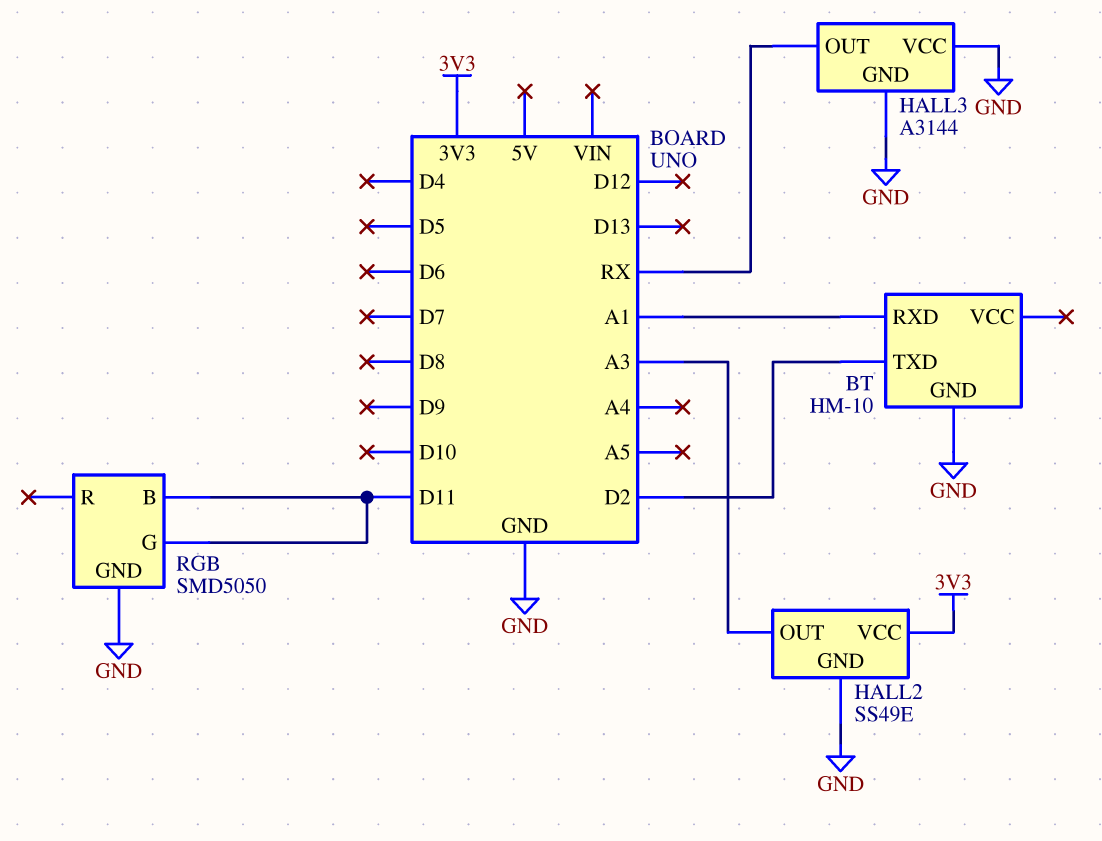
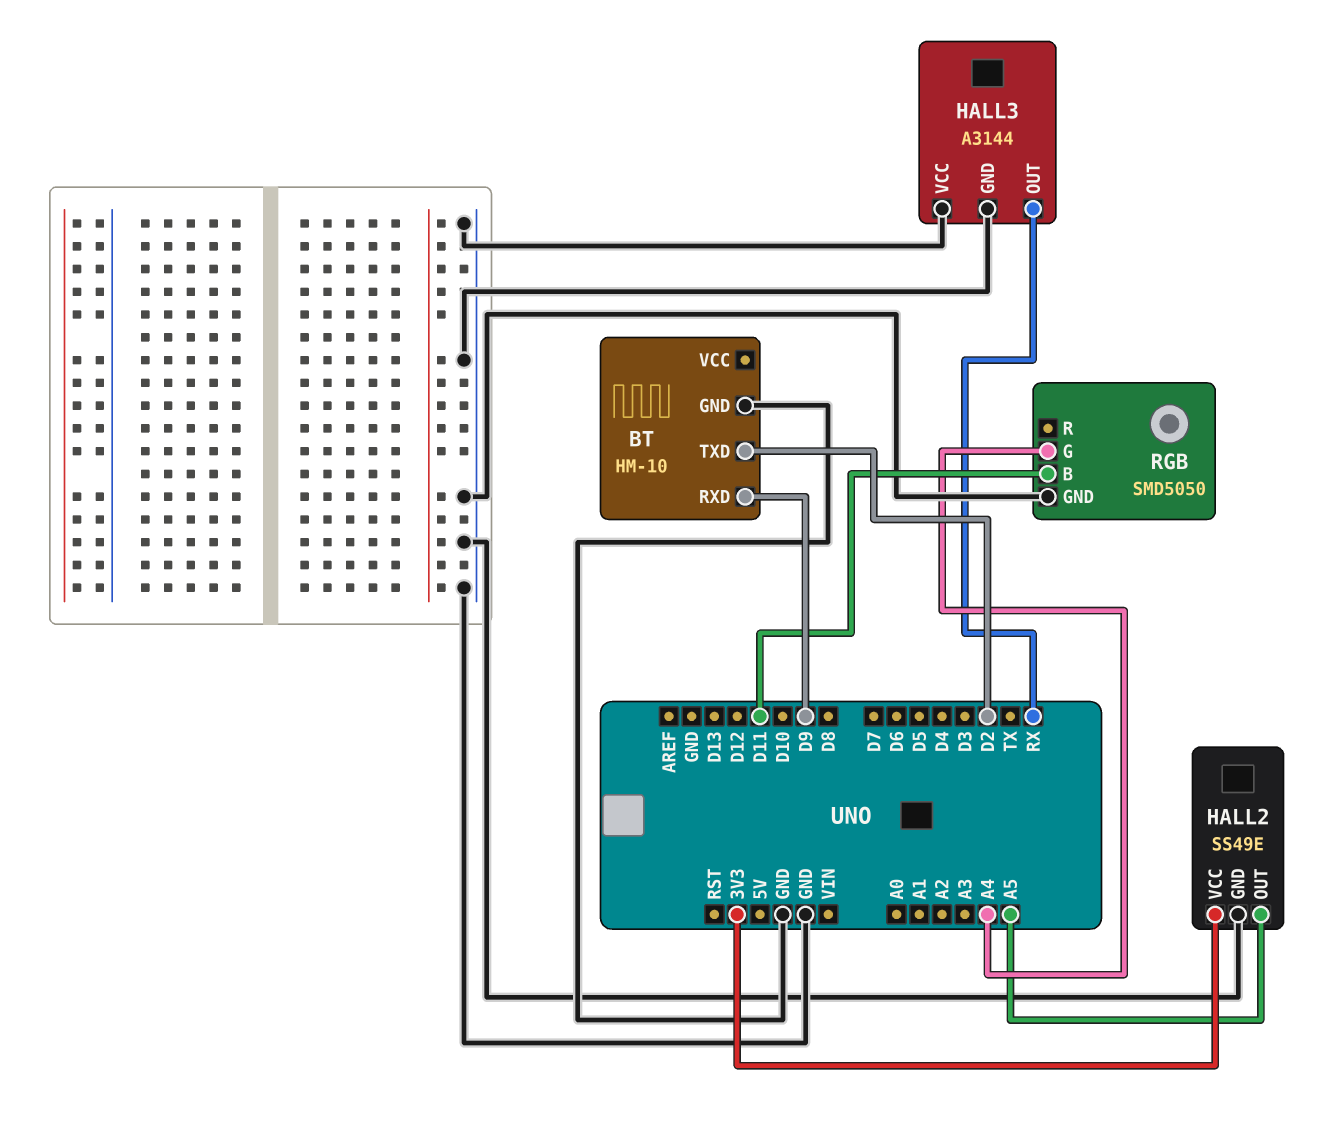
BT pin RXD: A1 -> D9
HALL2 pin OUT: A3 -> A5
RGB pin G: D11 -> A4

